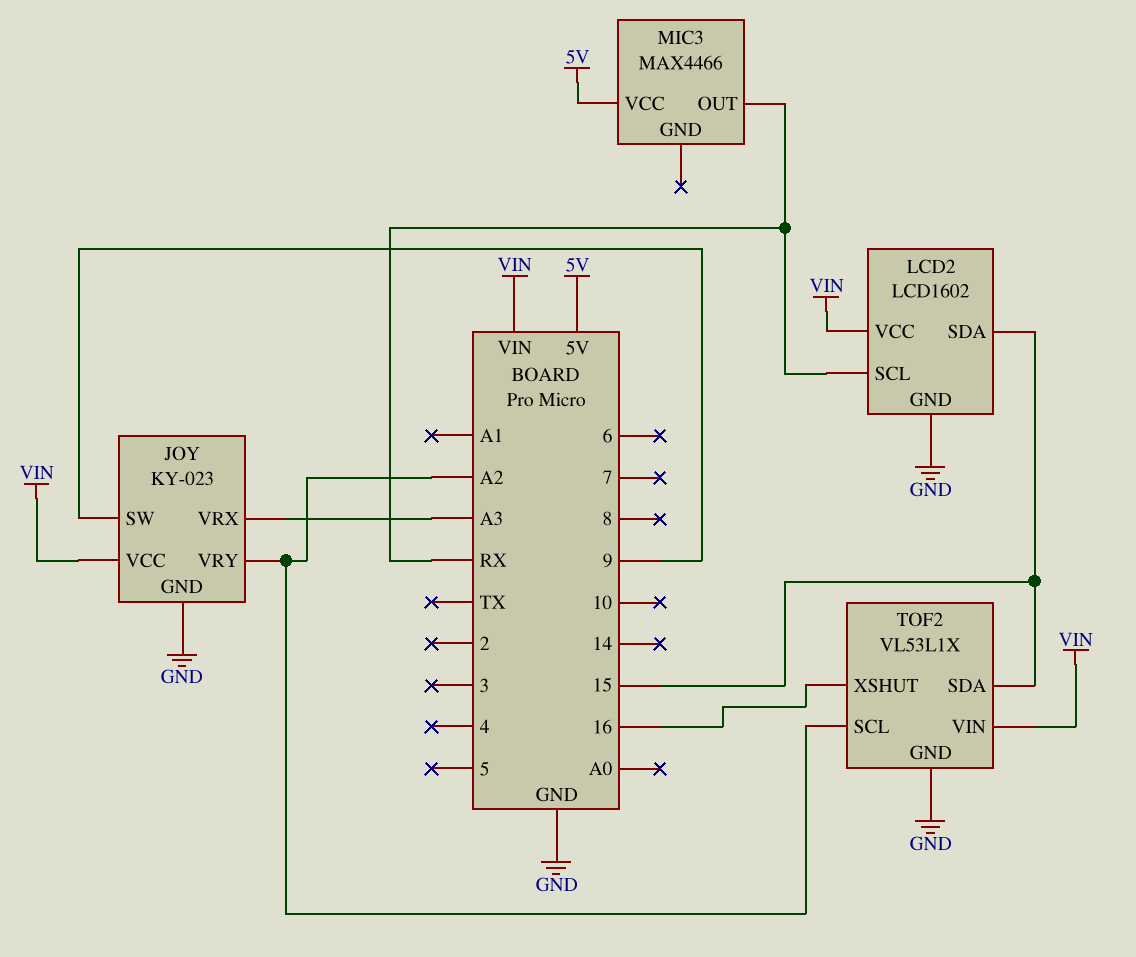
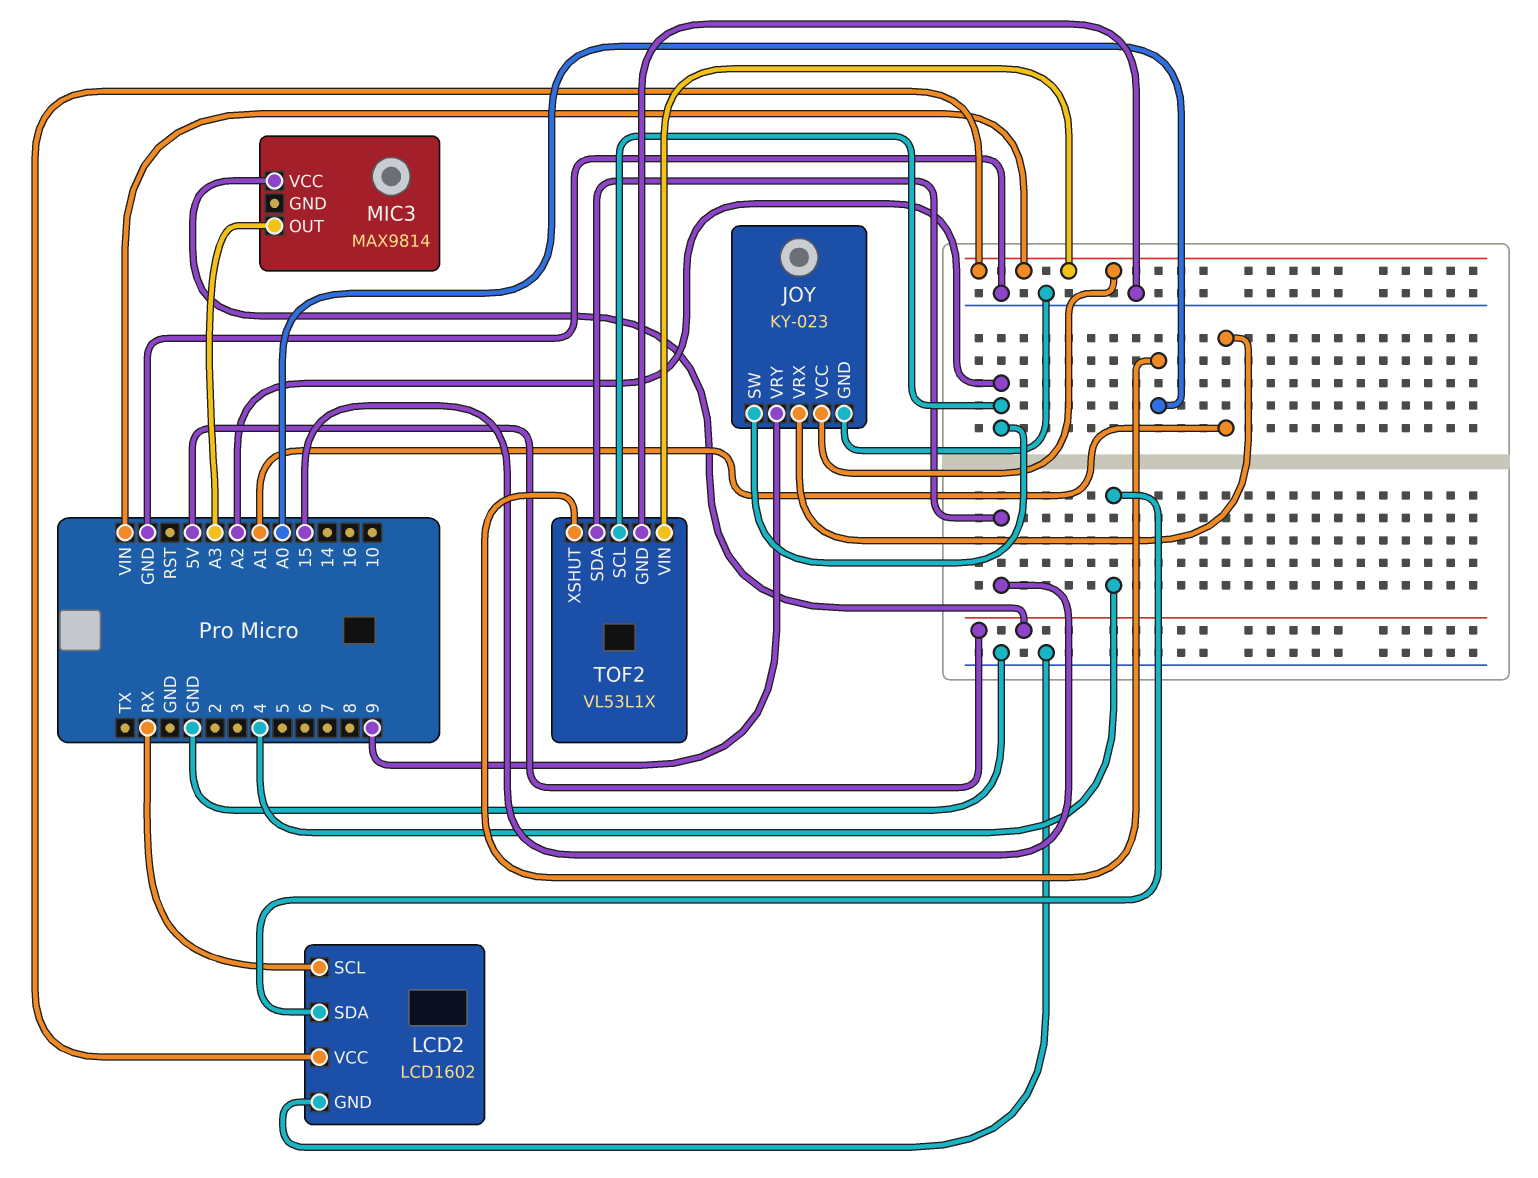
JOY pin SW: 9 -> A2
JOY pin VRX: A3 -> A1
JOY pin VRY: A2 -> 9
LCD2 pin SDA: 15 -> 4
MIC3: MAX4466 -> MAX9814
MIC3 pin OUT: RX -> A3
TOF2 pin XSHUT: 16 -> A0

